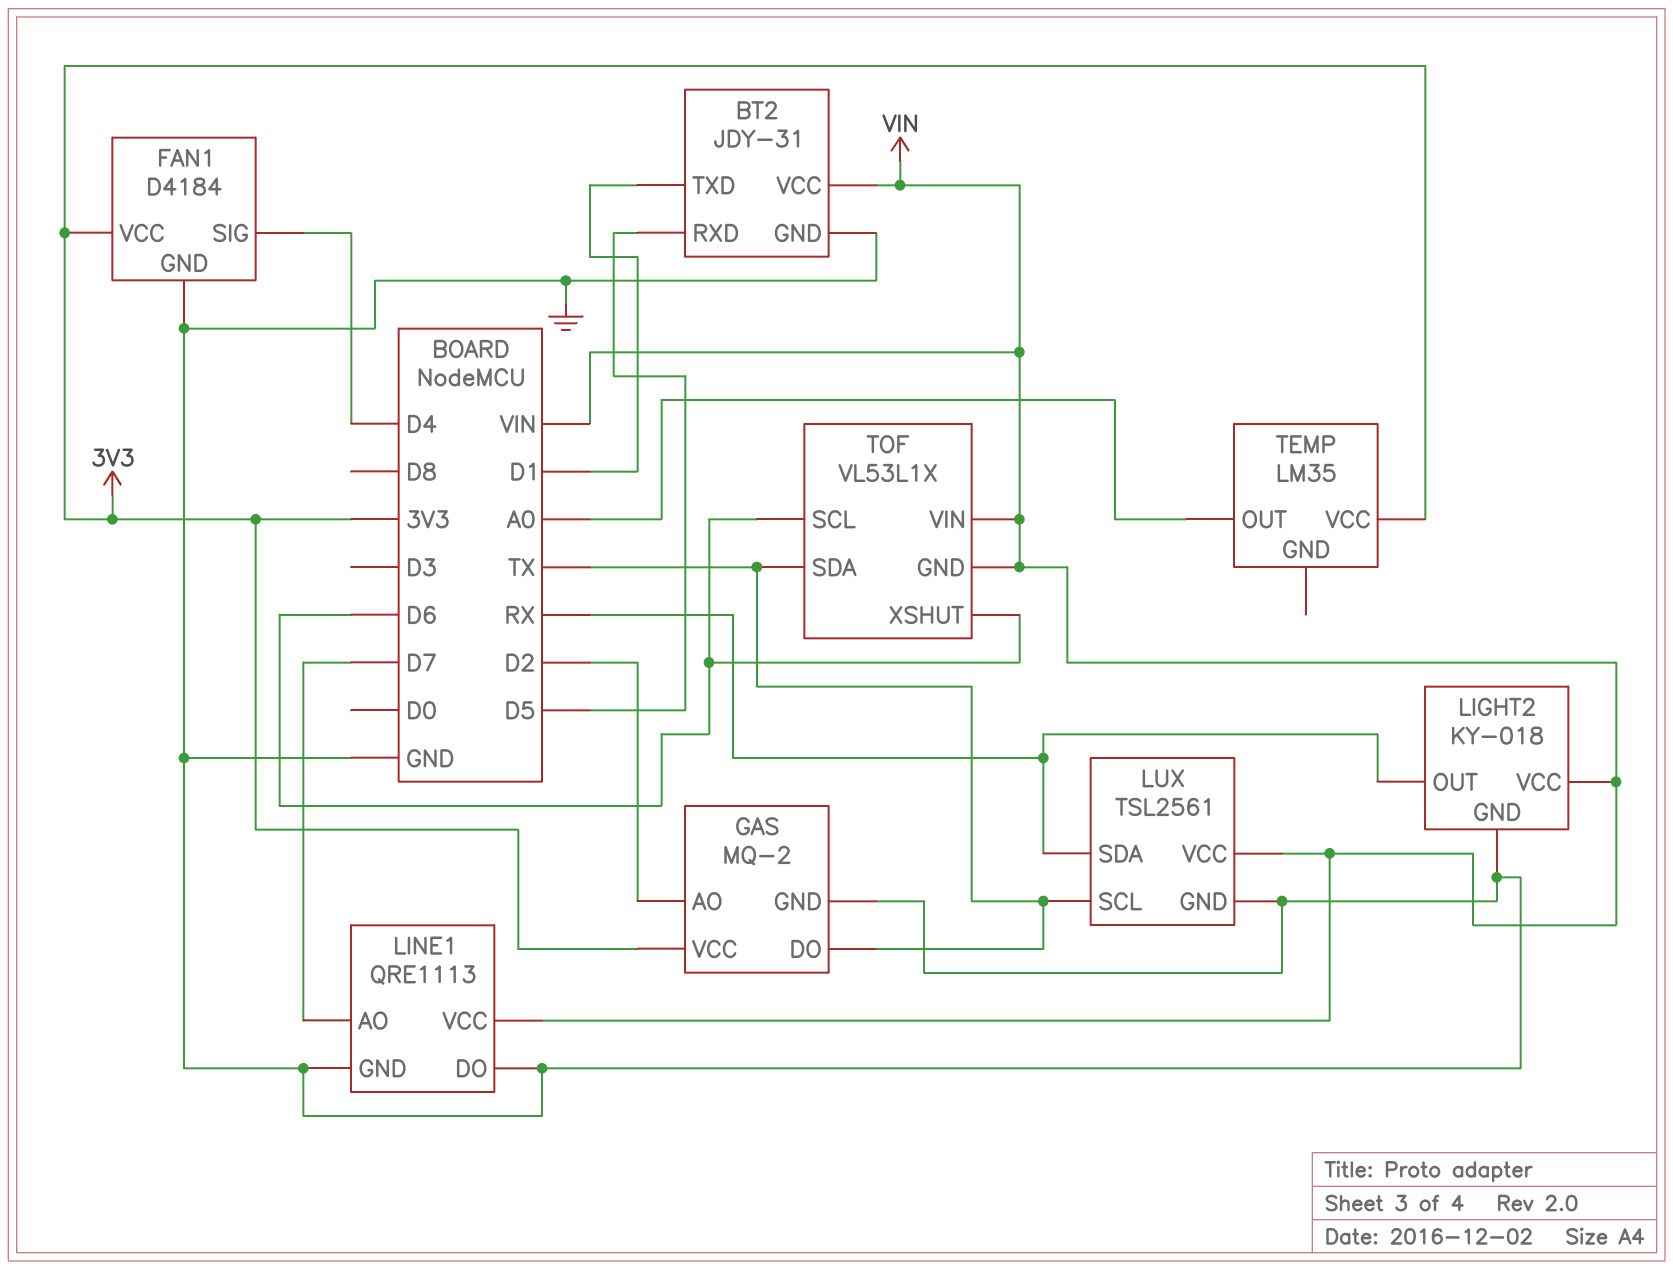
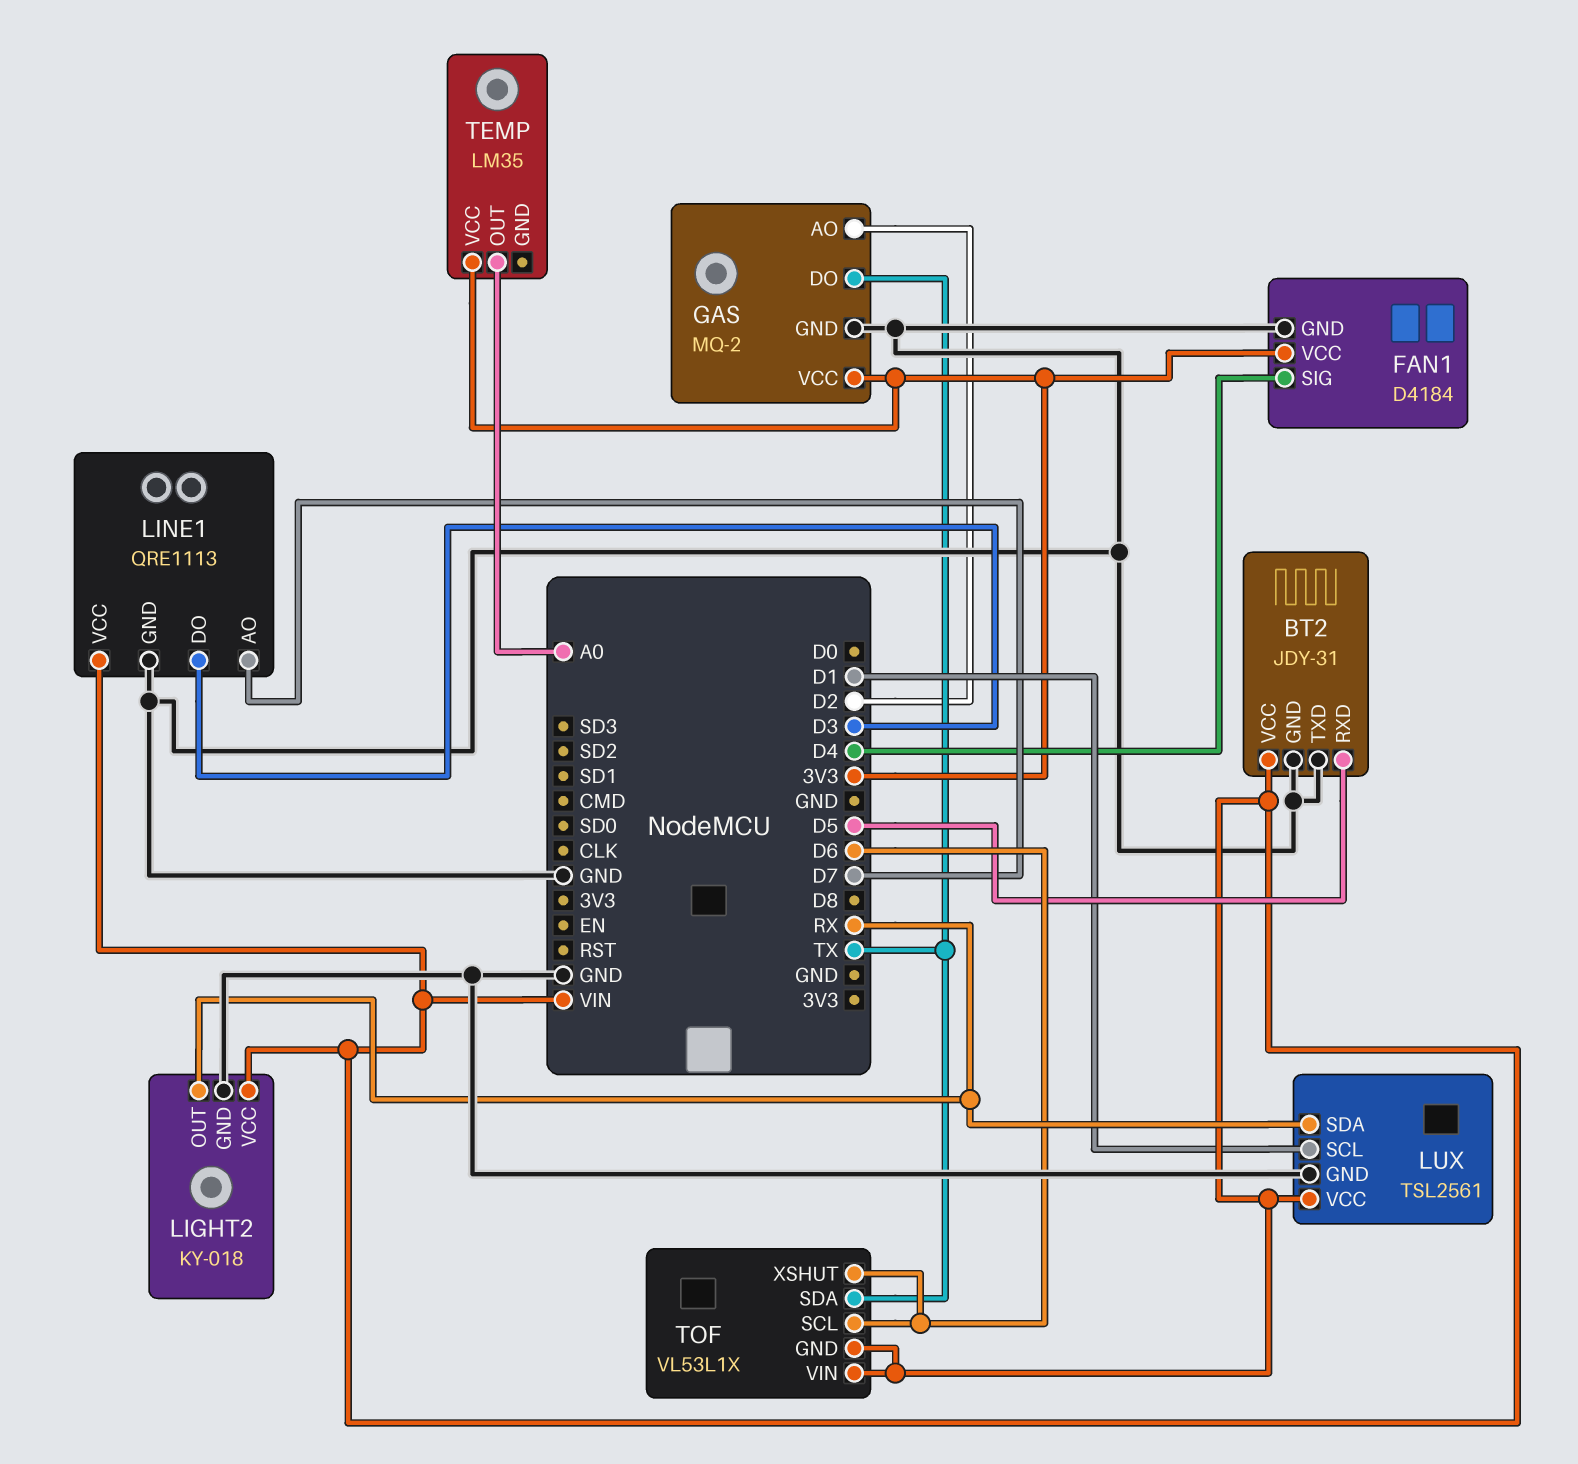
BT2 pin TXD: D1 -> GND
LINE1 pin DO: GND -> D3
LUX pin SCL: TX -> D1

